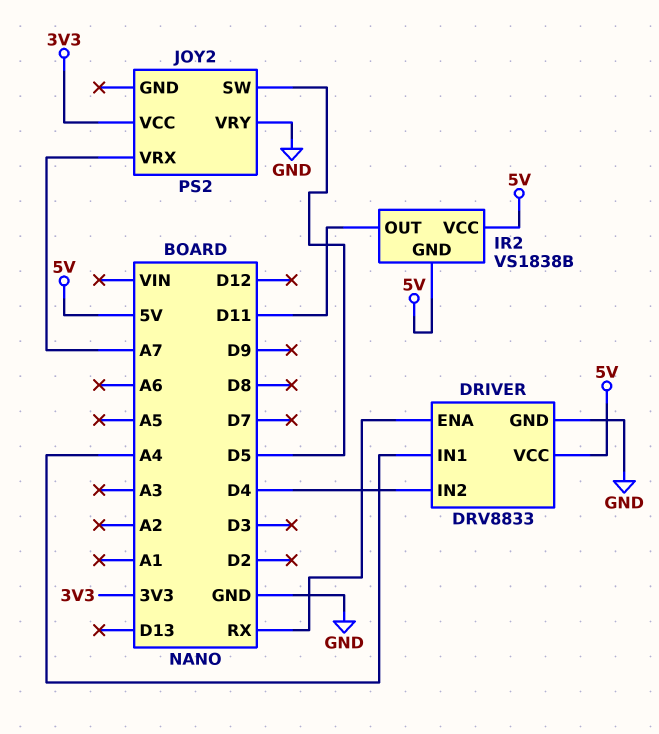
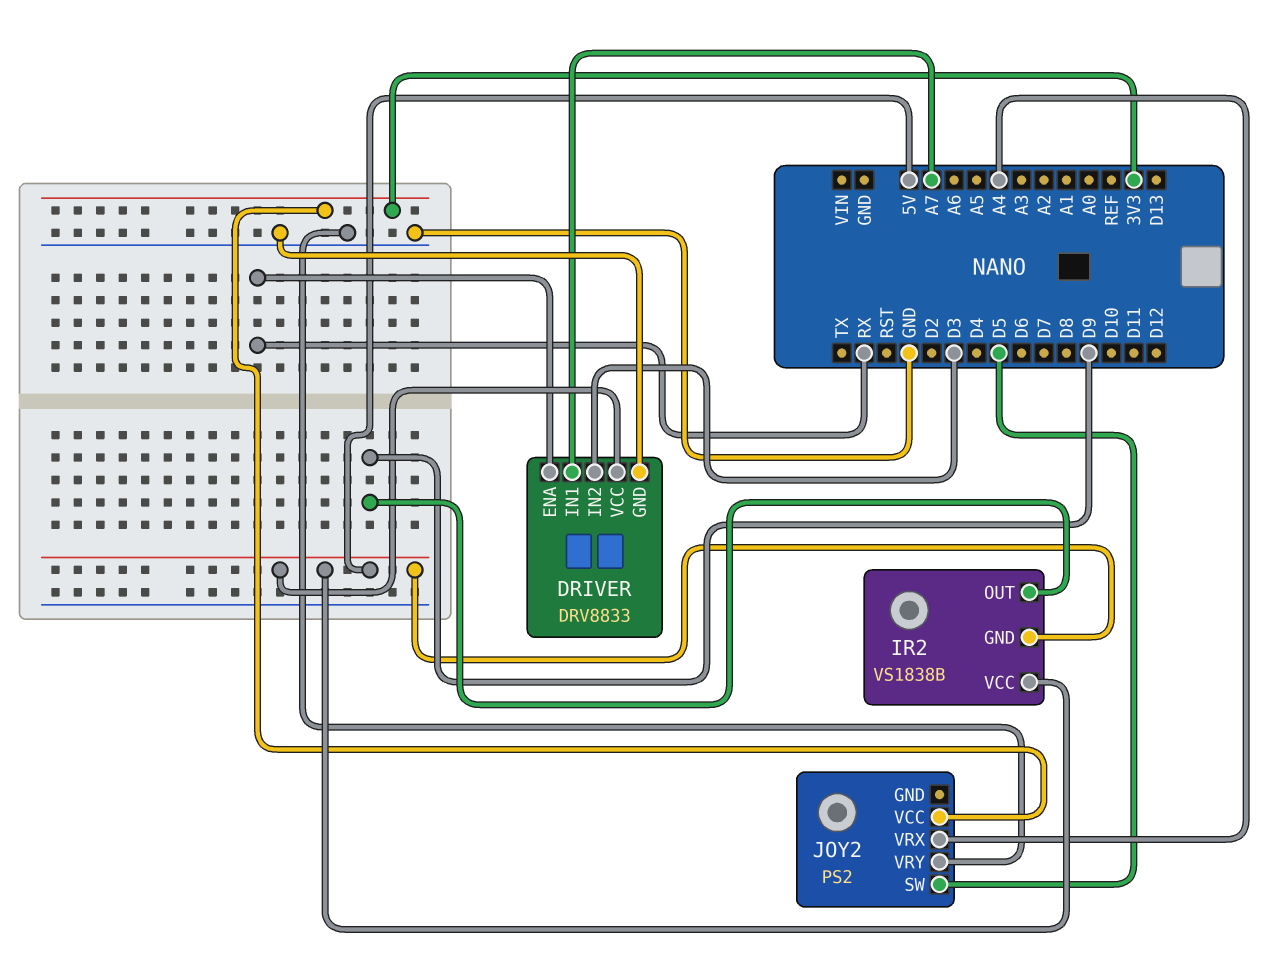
DRIVER pin IN1: A4 -> A7
DRIVER pin IN2: D4 -> D3
IR2 pin OUT: D11 -> D9
JOY2 pin VRX: A7 -> A4

